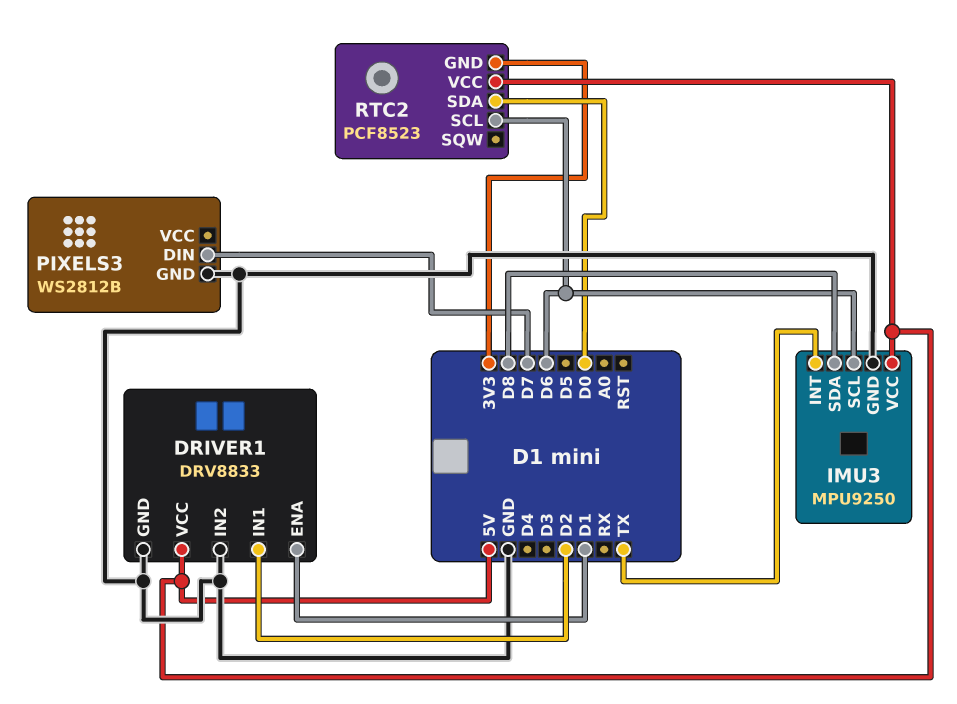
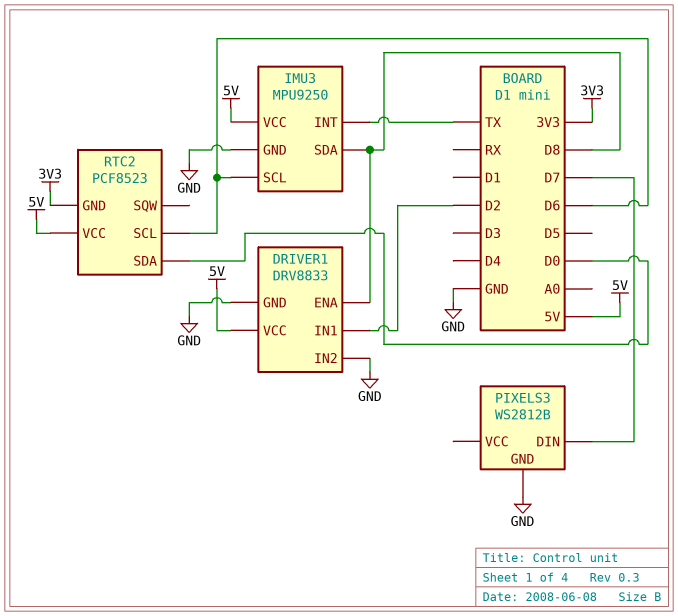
DRIVER1 pin ENA: D1 -> D8

